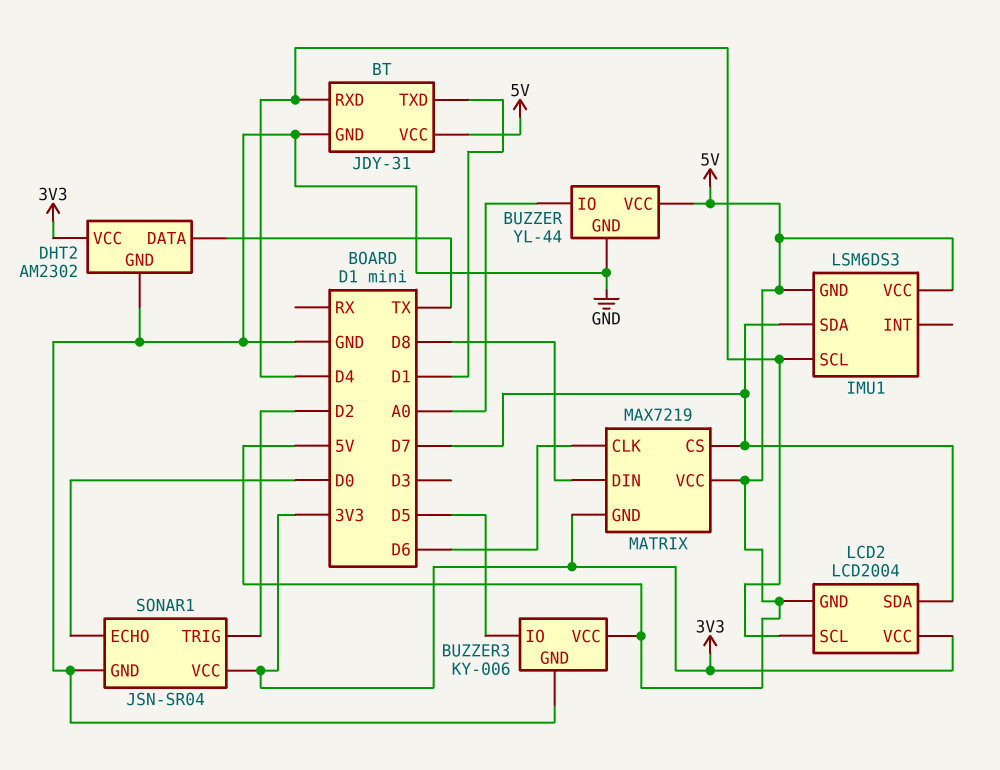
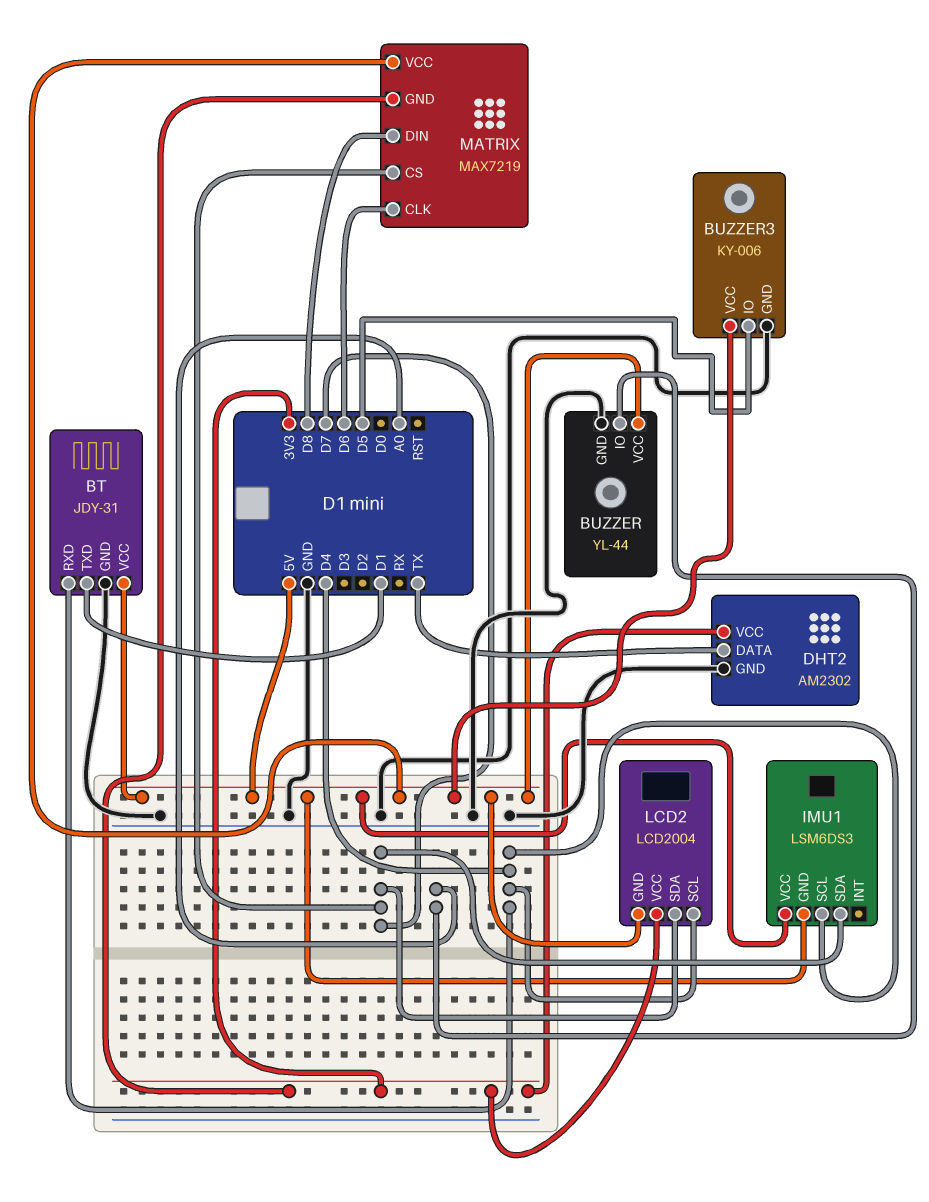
SONAR1: JSN-SR04 -> none
SONAR1 pin ECHO: D0 -> none
SONAR1 pin GND: GND -> none
SONAR1 pin TRIG: D2 -> none
SONAR1 pin VCC: 3V3 -> none

